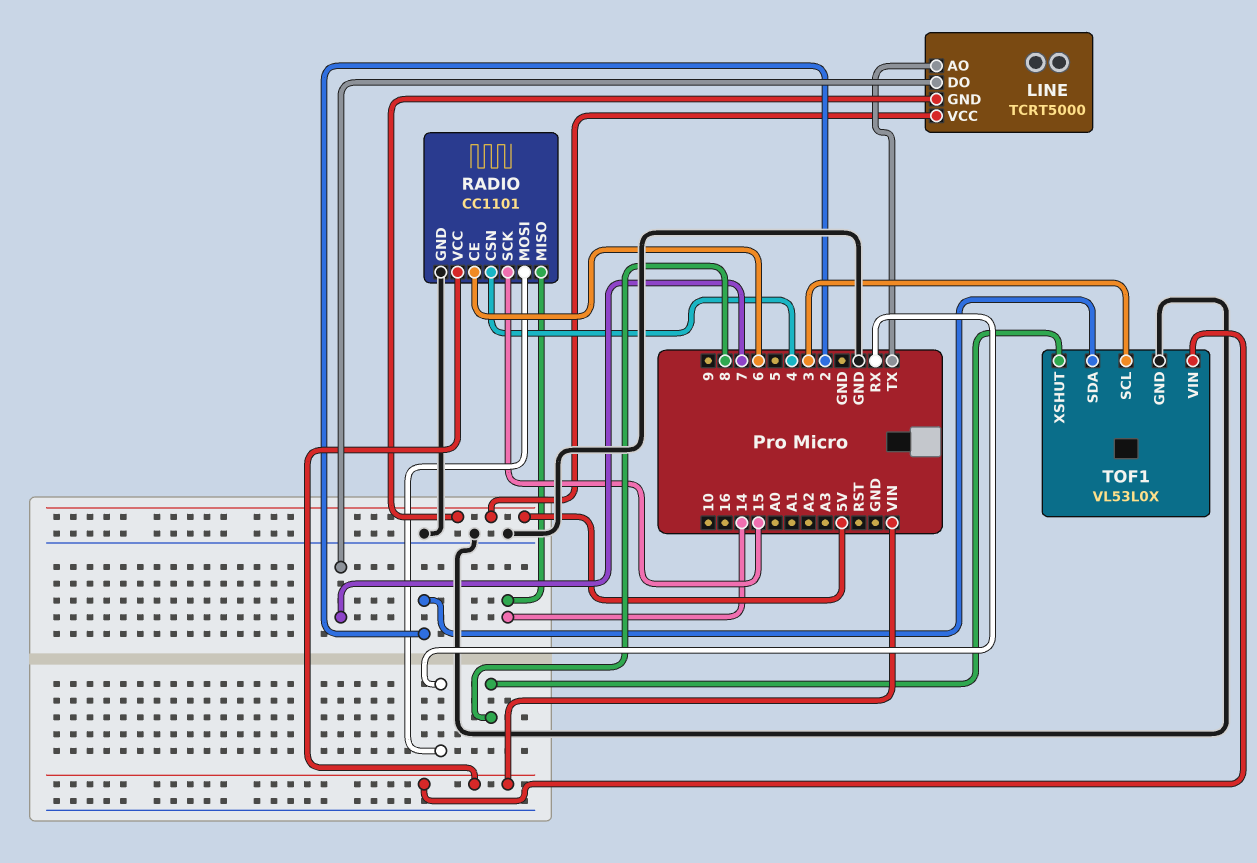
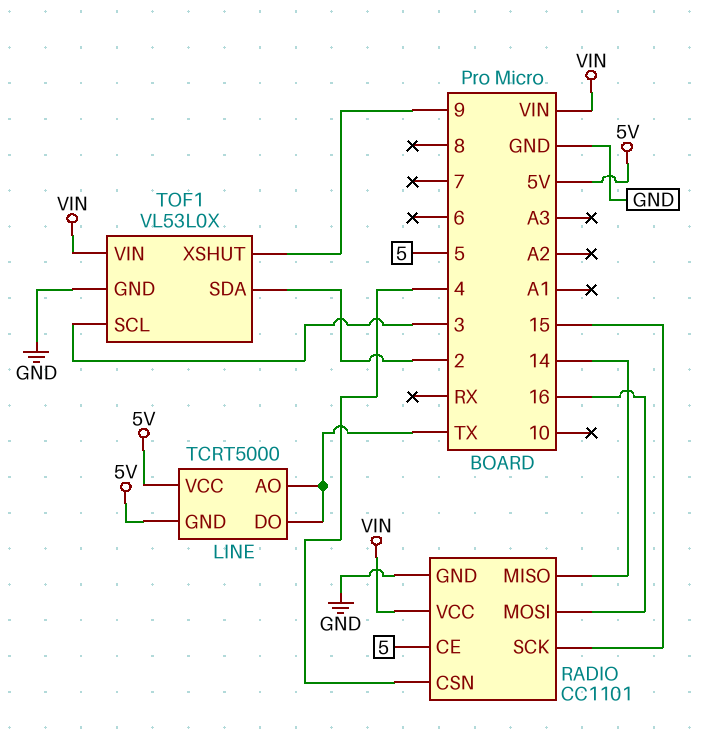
LINE pin DO: 7 -> TX
RADIO pin CE: 6 -> 5
RADIO pin MOSI: RX -> 16
TOF1 pin XSHUT: 8 -> 9

